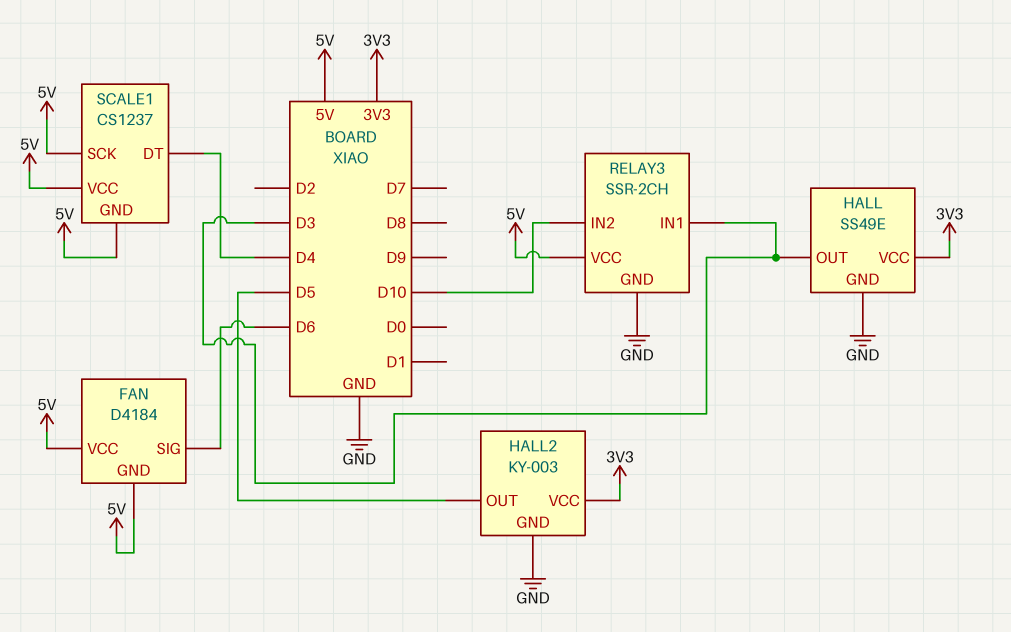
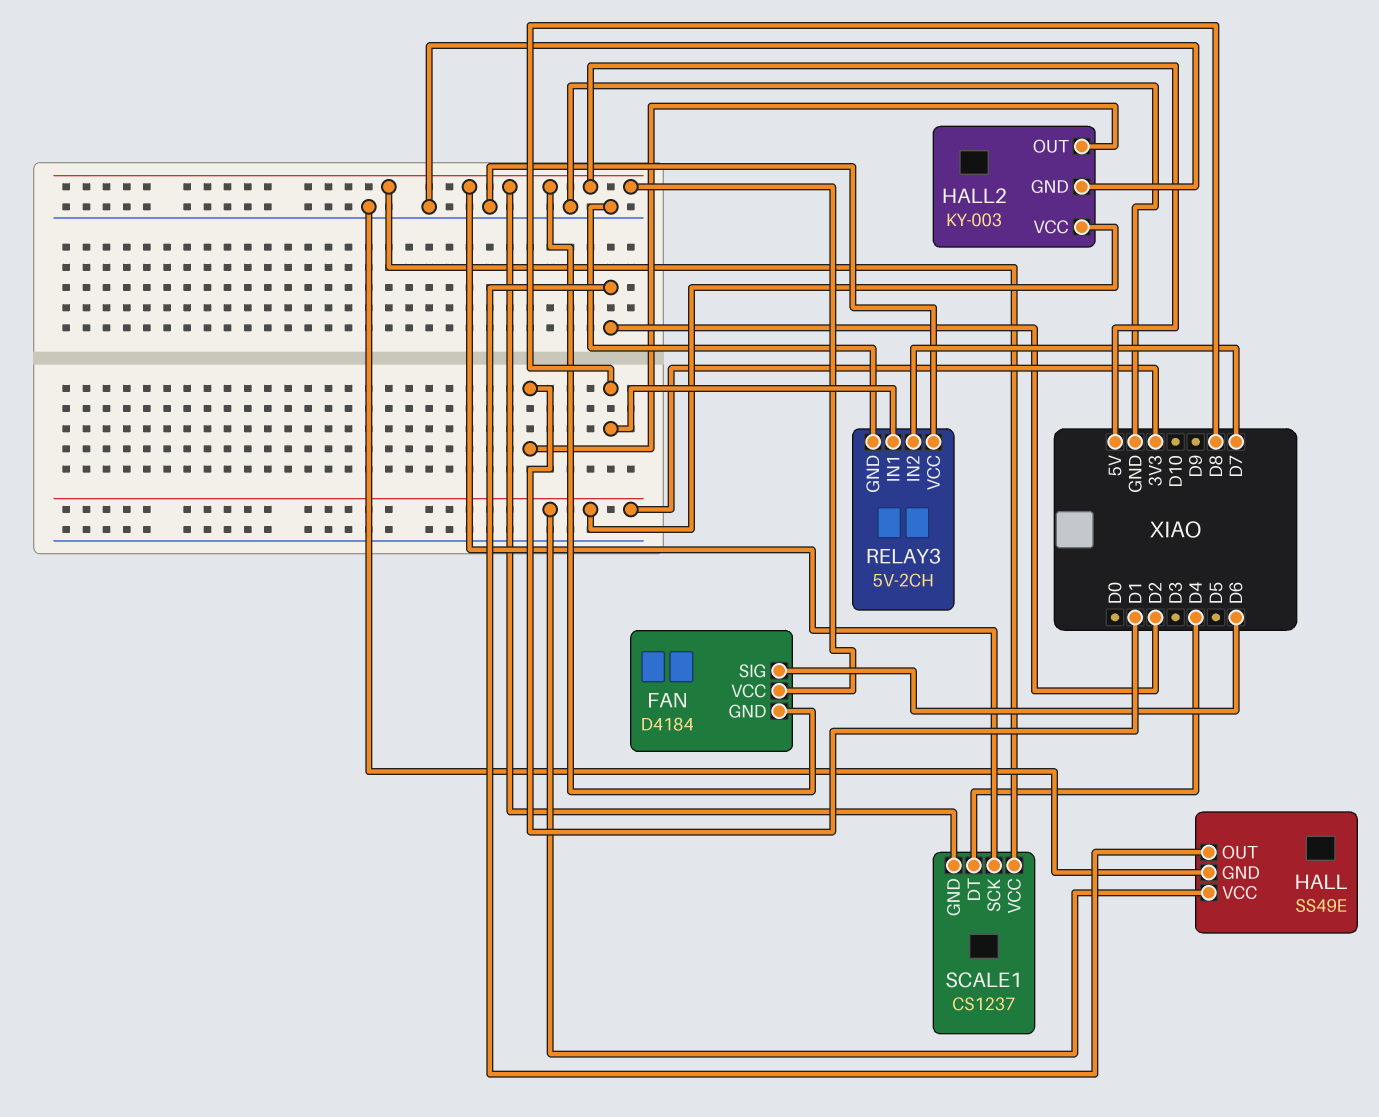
HALL pin OUT: D3 -> D2
HALL2 pin OUT: D5 -> D1
RELAY3: SSR-2CH -> 5V-2CH
RELAY3 pin IN1: D3 -> D8
RELAY3 pin IN2: D10 -> D7
RELAY3 pin VCC: 5V -> GND

